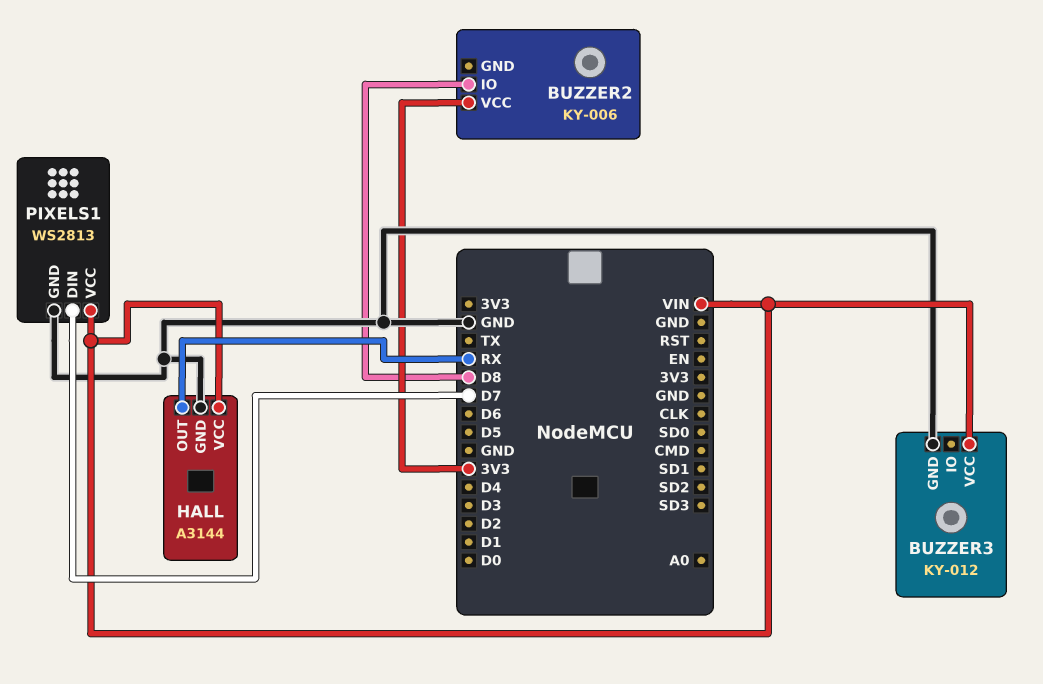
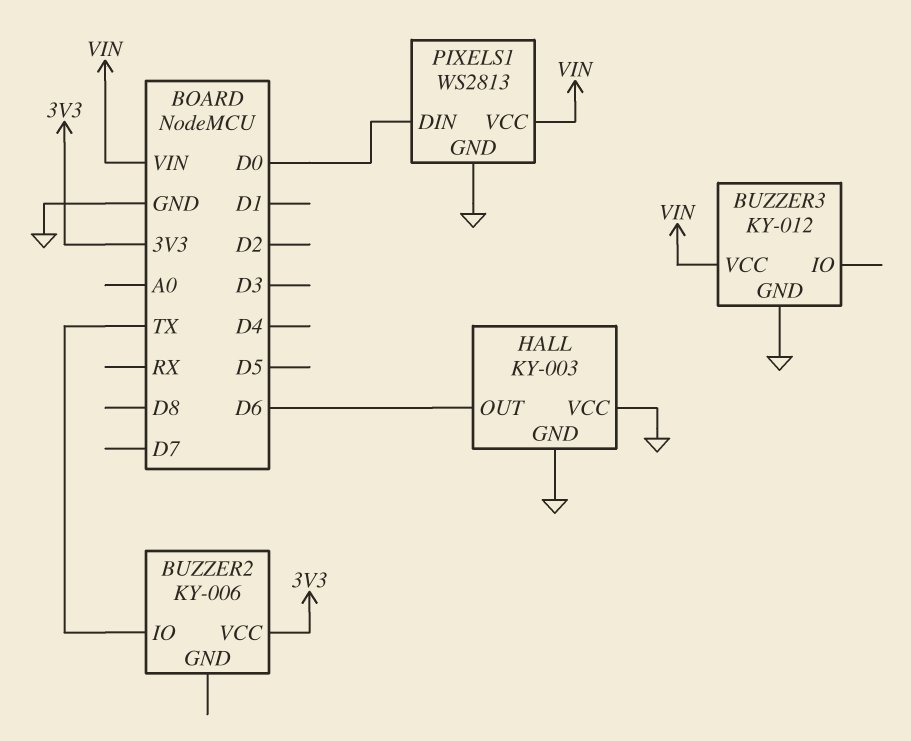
BUZZER2 pin IO: D8 -> TX
HALL: A3144 -> KY-003
HALL pin OUT: RX -> D6
HALL pin VCC: VIN -> GND
PIXELS1 pin DIN: D7 -> D0

